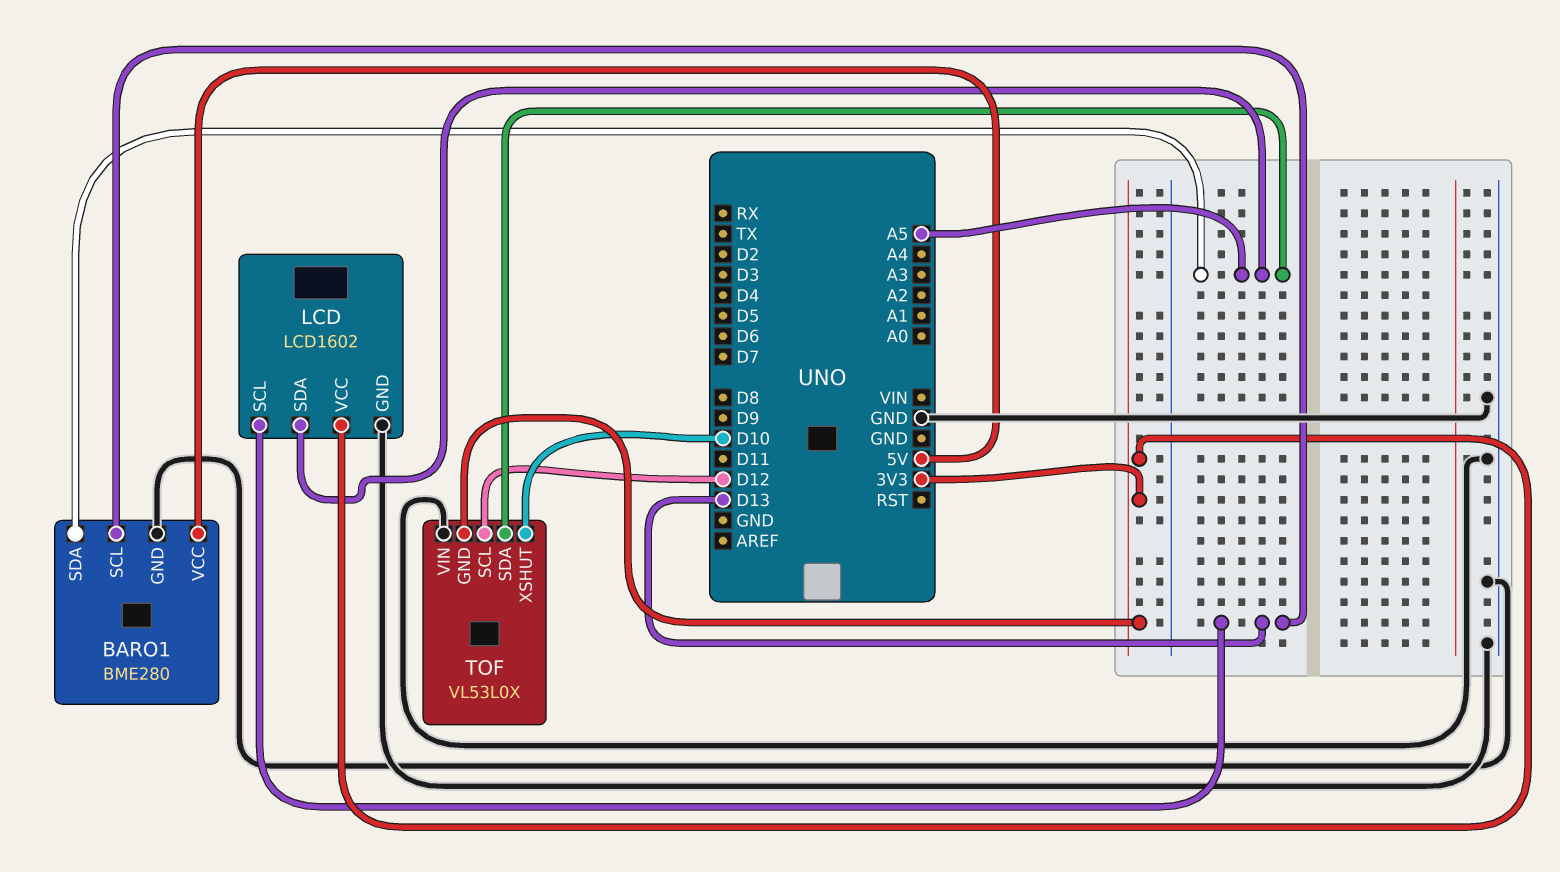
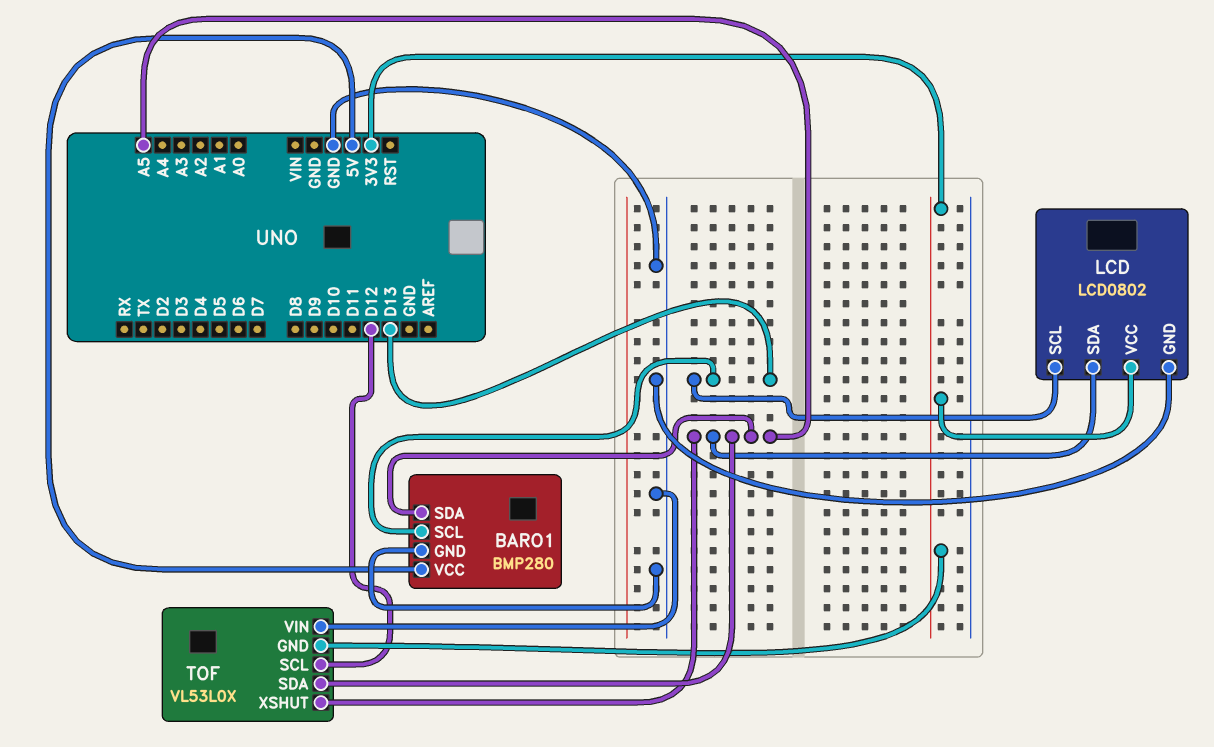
BARO1: BME280 -> BMP280
LCD: LCD1602 -> LCD0802
TOF pin XSHUT: D10 -> A5

